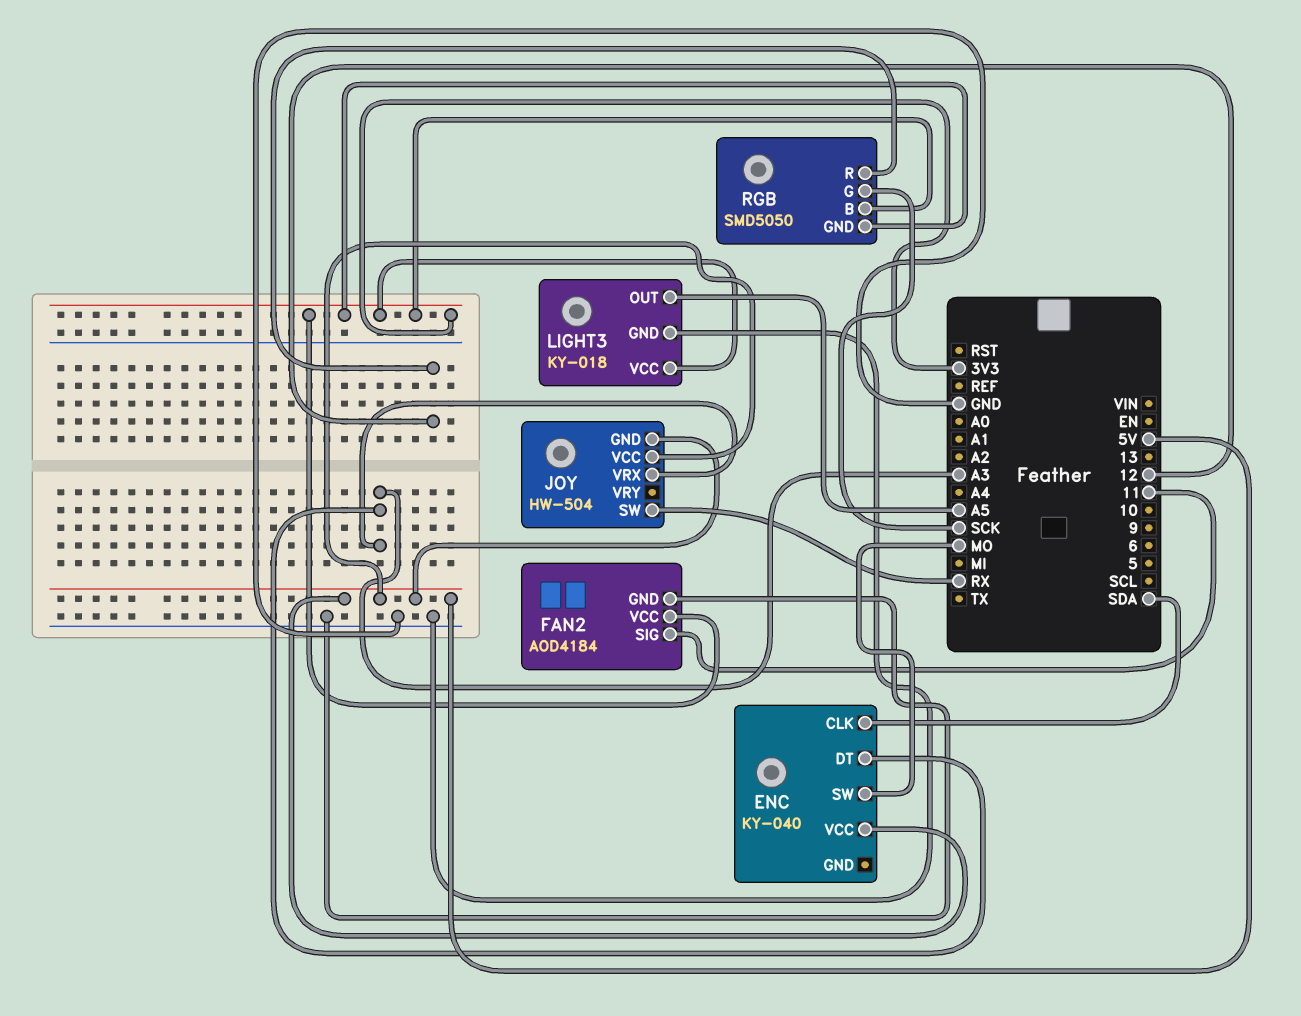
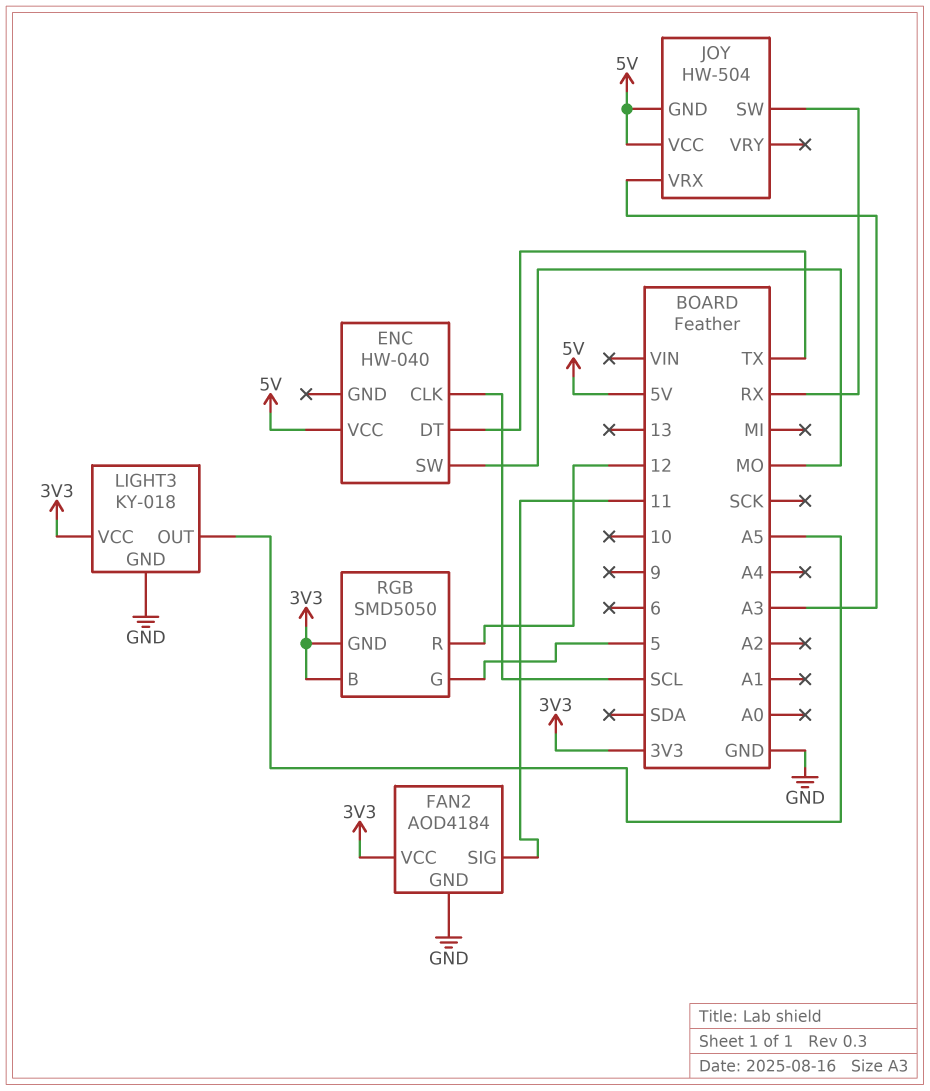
ENC: KY-040 -> HW-040
ENC pin CLK: SDA -> SCL
ENC pin DT: A3 -> TX
RGB pin G: SCK -> 5

